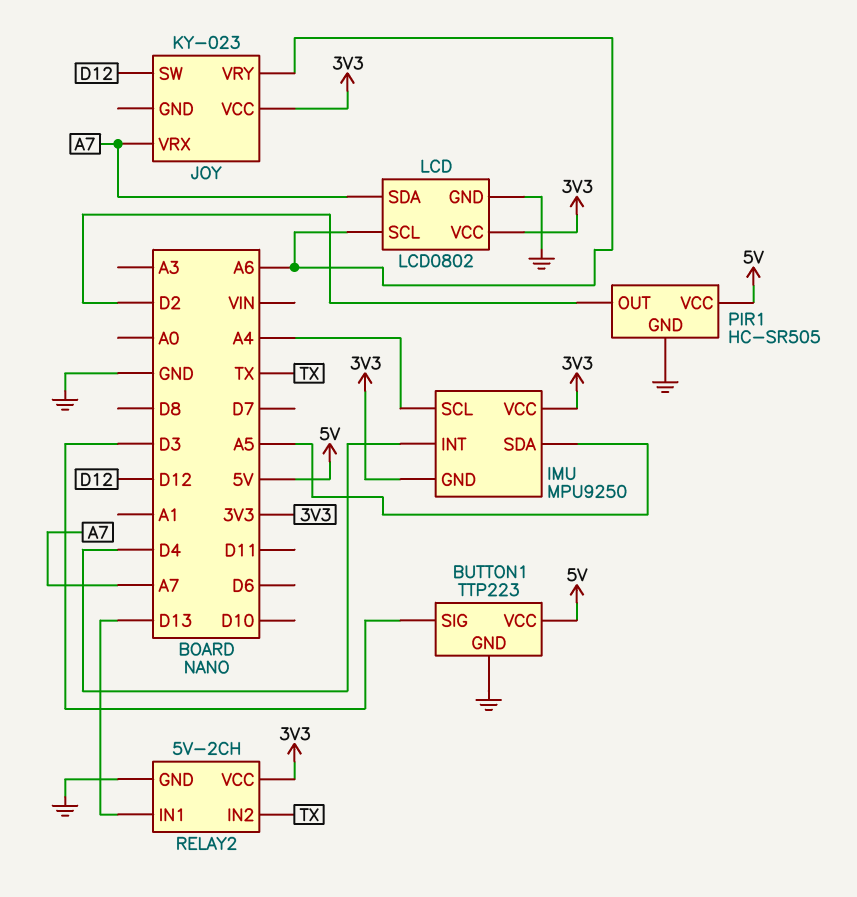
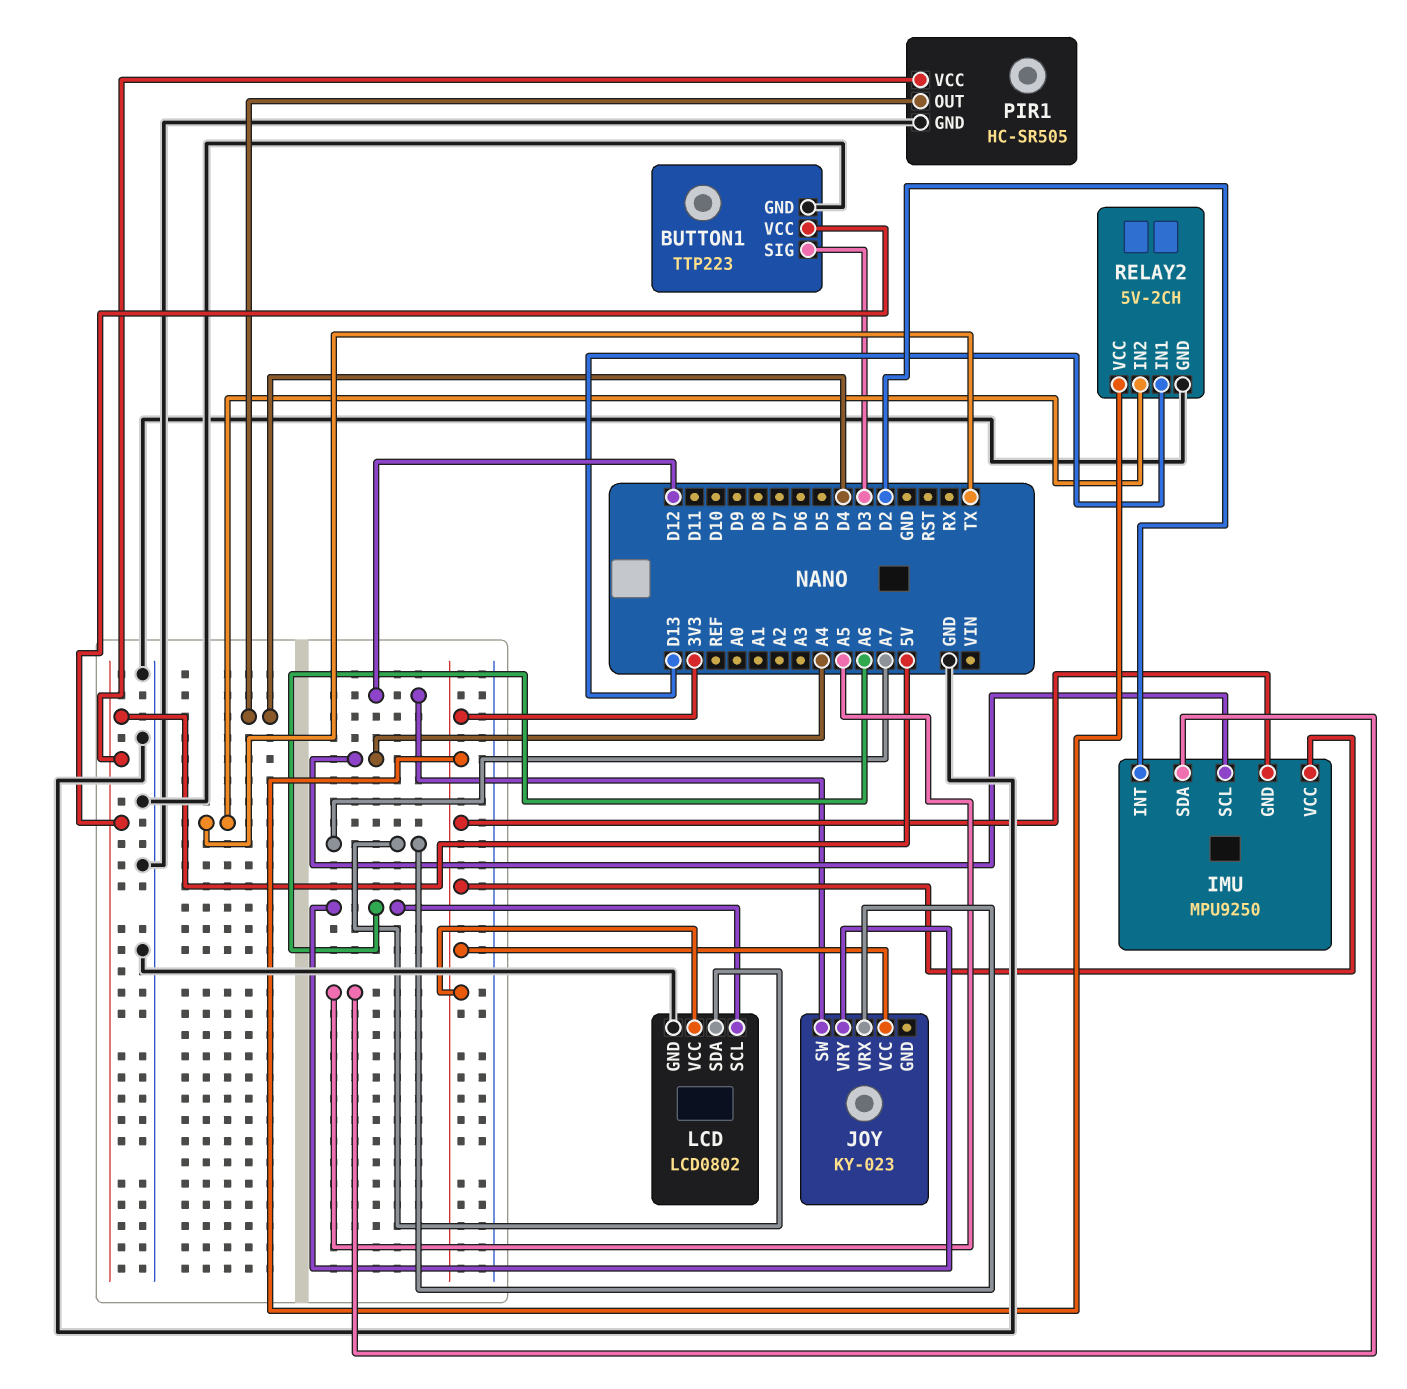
IMU pin INT: D4 -> D2
PIR1 pin OUT: D2 -> D4

